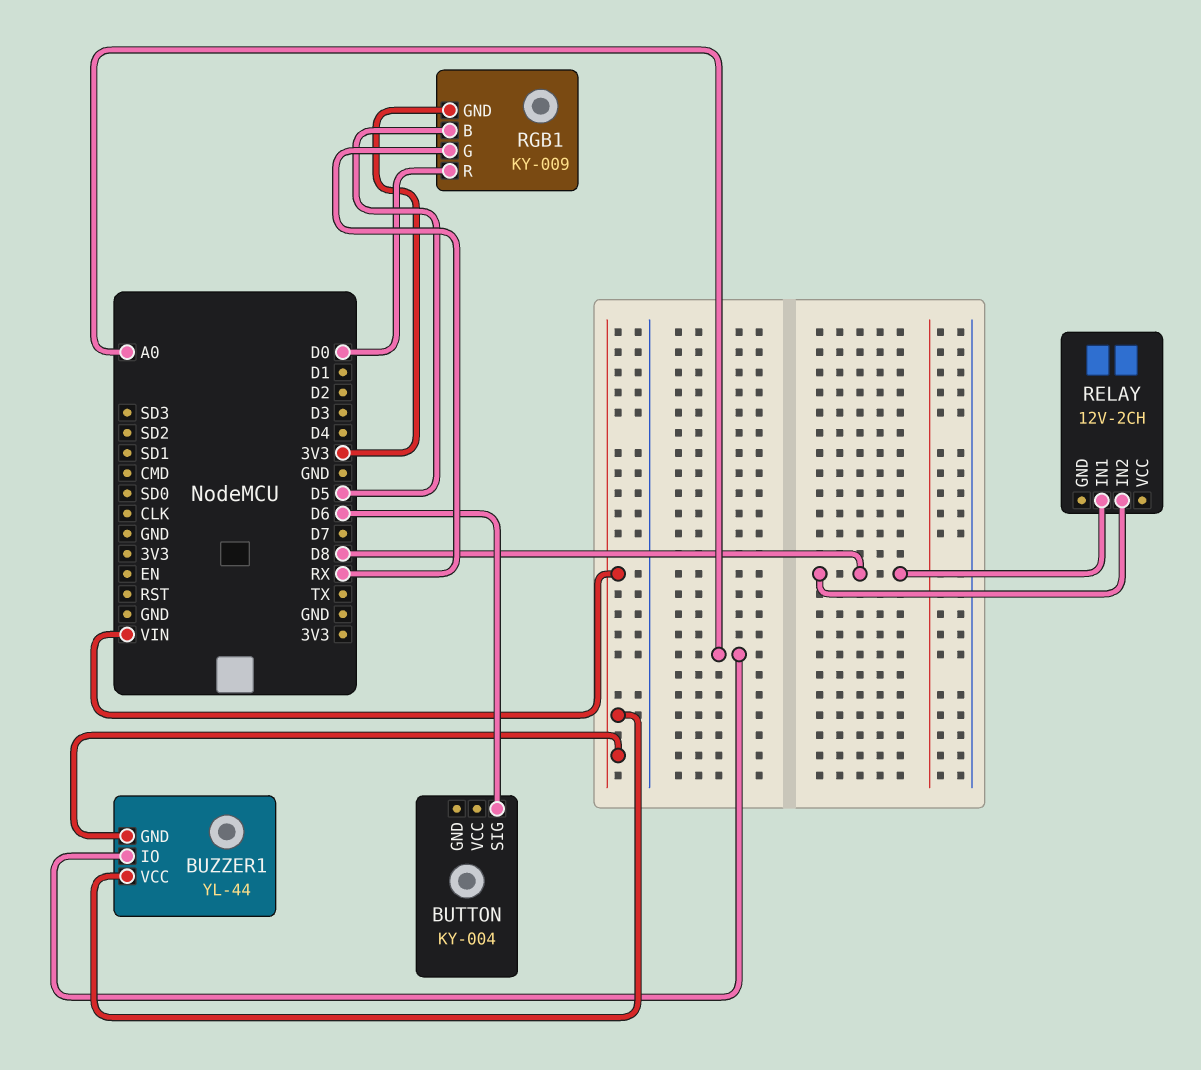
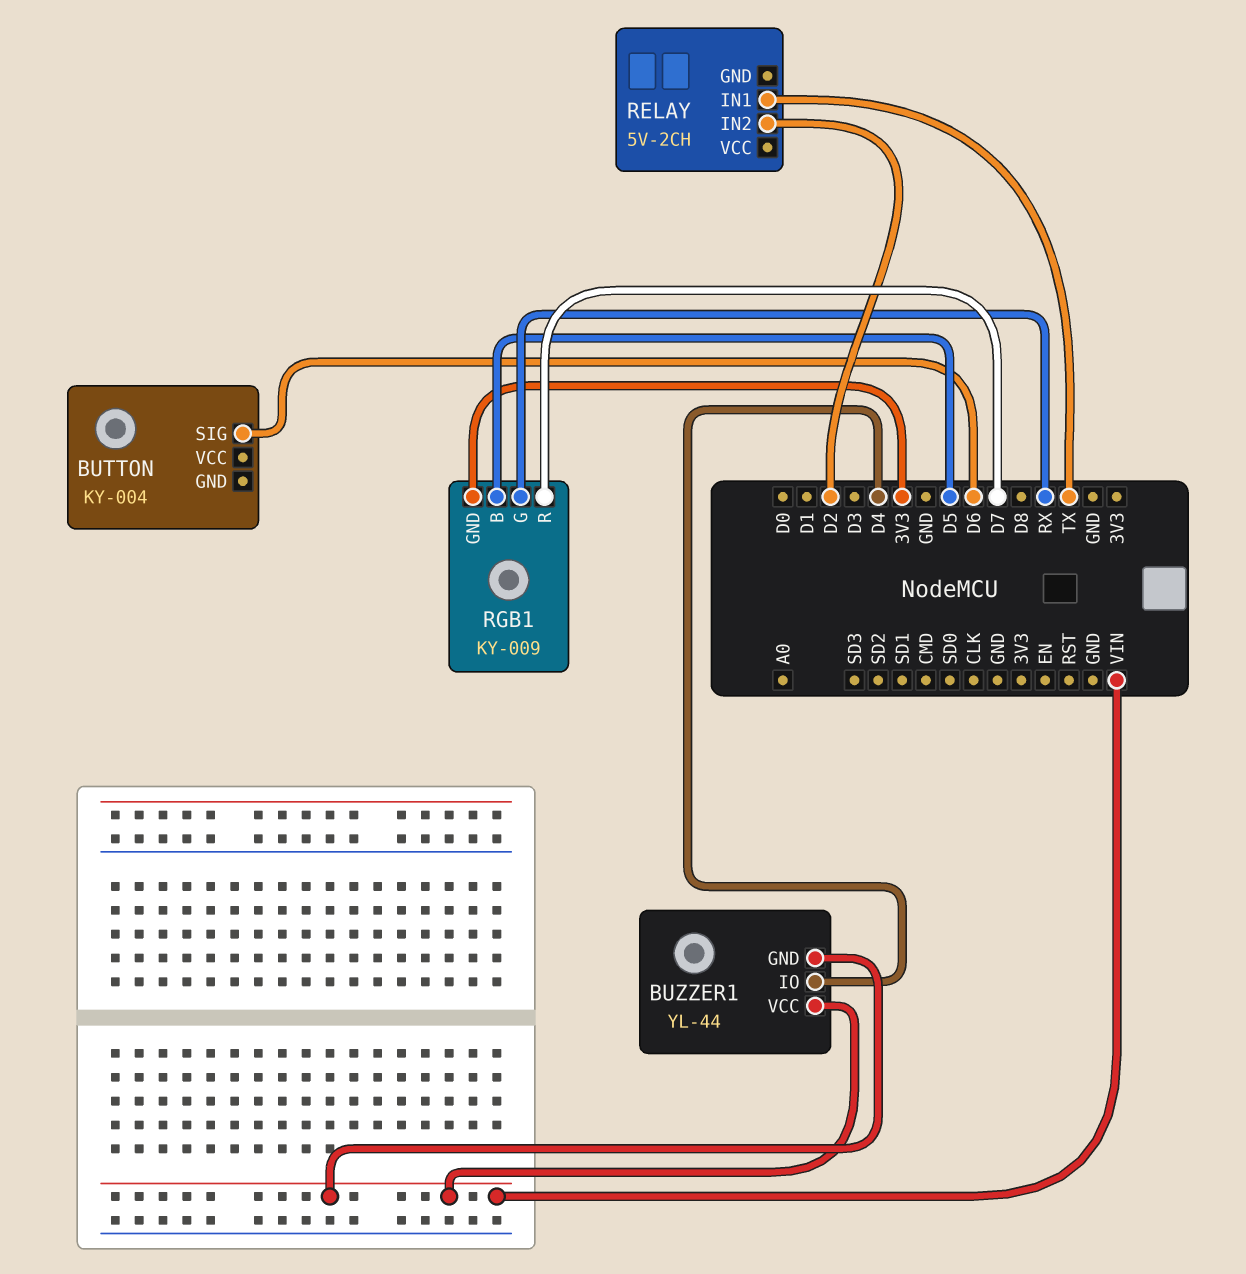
BUZZER1 pin IO: A0 -> D4
RELAY: 12V-2CH -> 5V-2CH
RELAY pin IN1: D8 -> TX
RELAY pin IN2: D8 -> D2
RGB1 pin R: D0 -> D7

